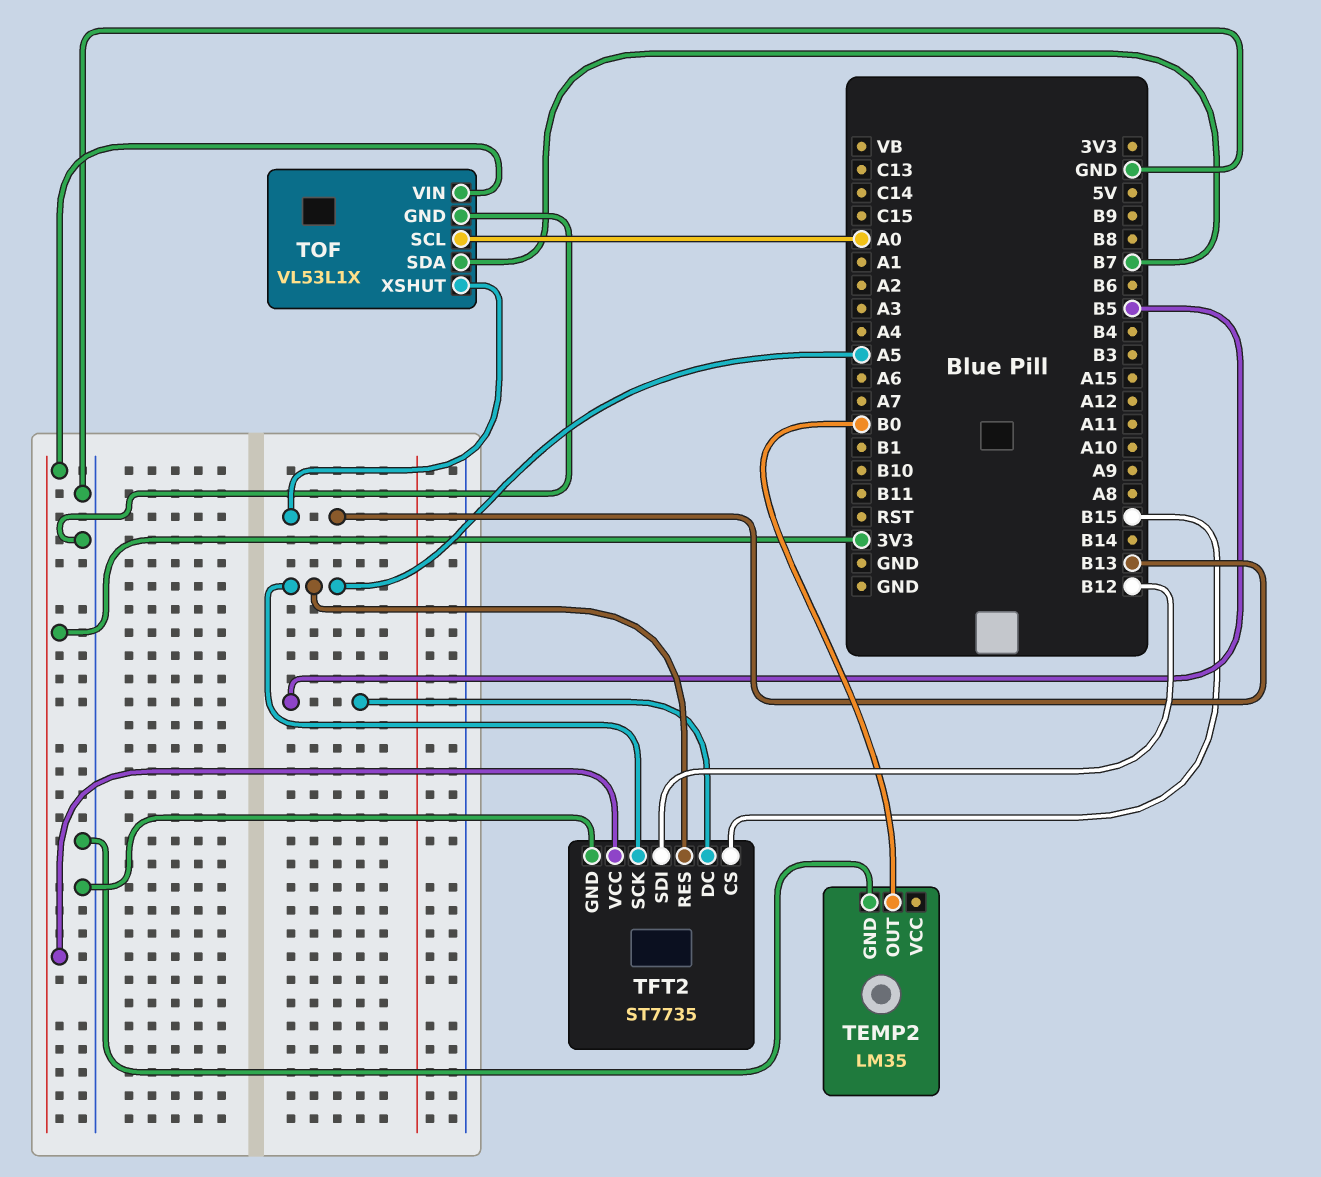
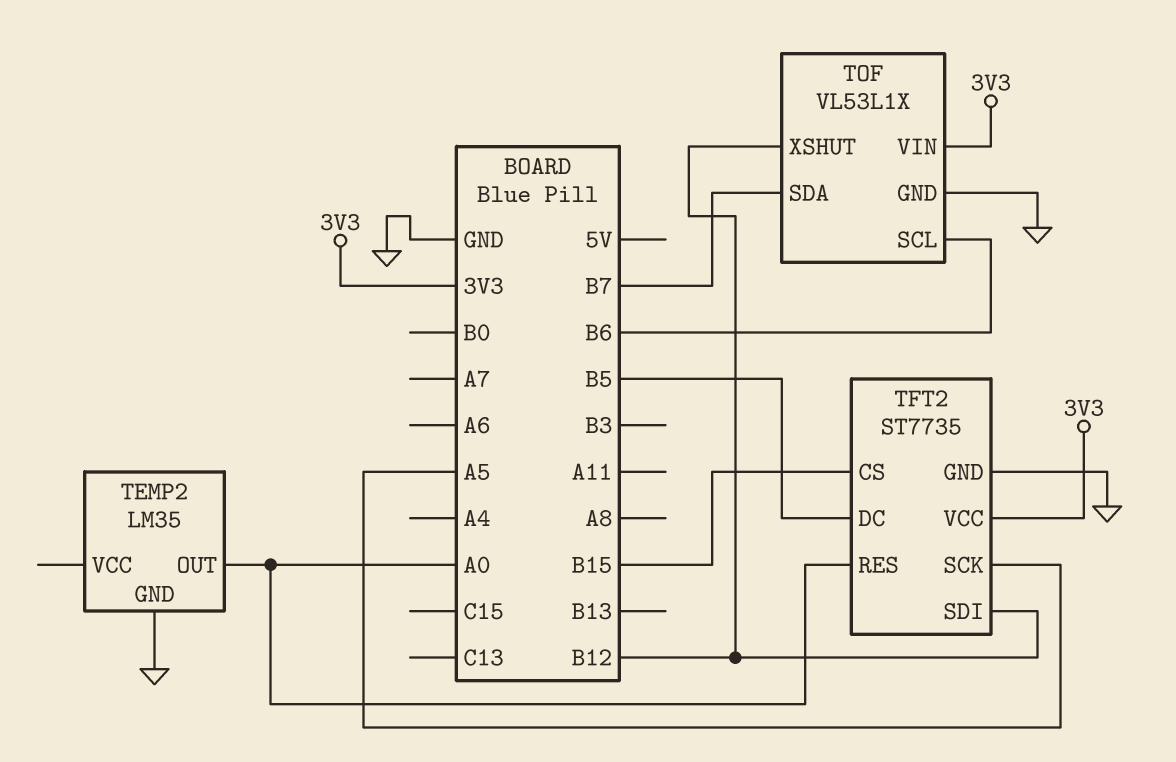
TEMP2 pin OUT: B0 -> A0
TFT2 pin RES: A5 -> A0
TOF pin SCL: A0 -> B6
TOF pin XSHUT: B13 -> B12

